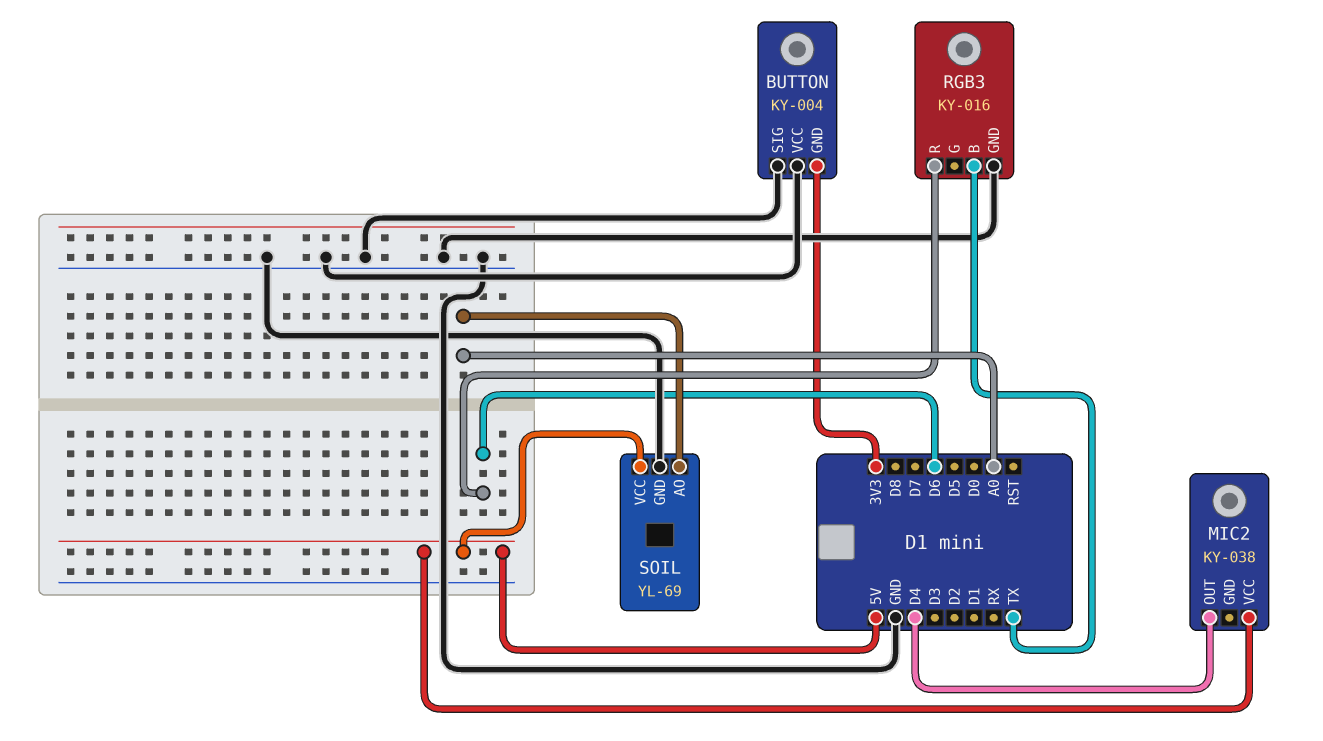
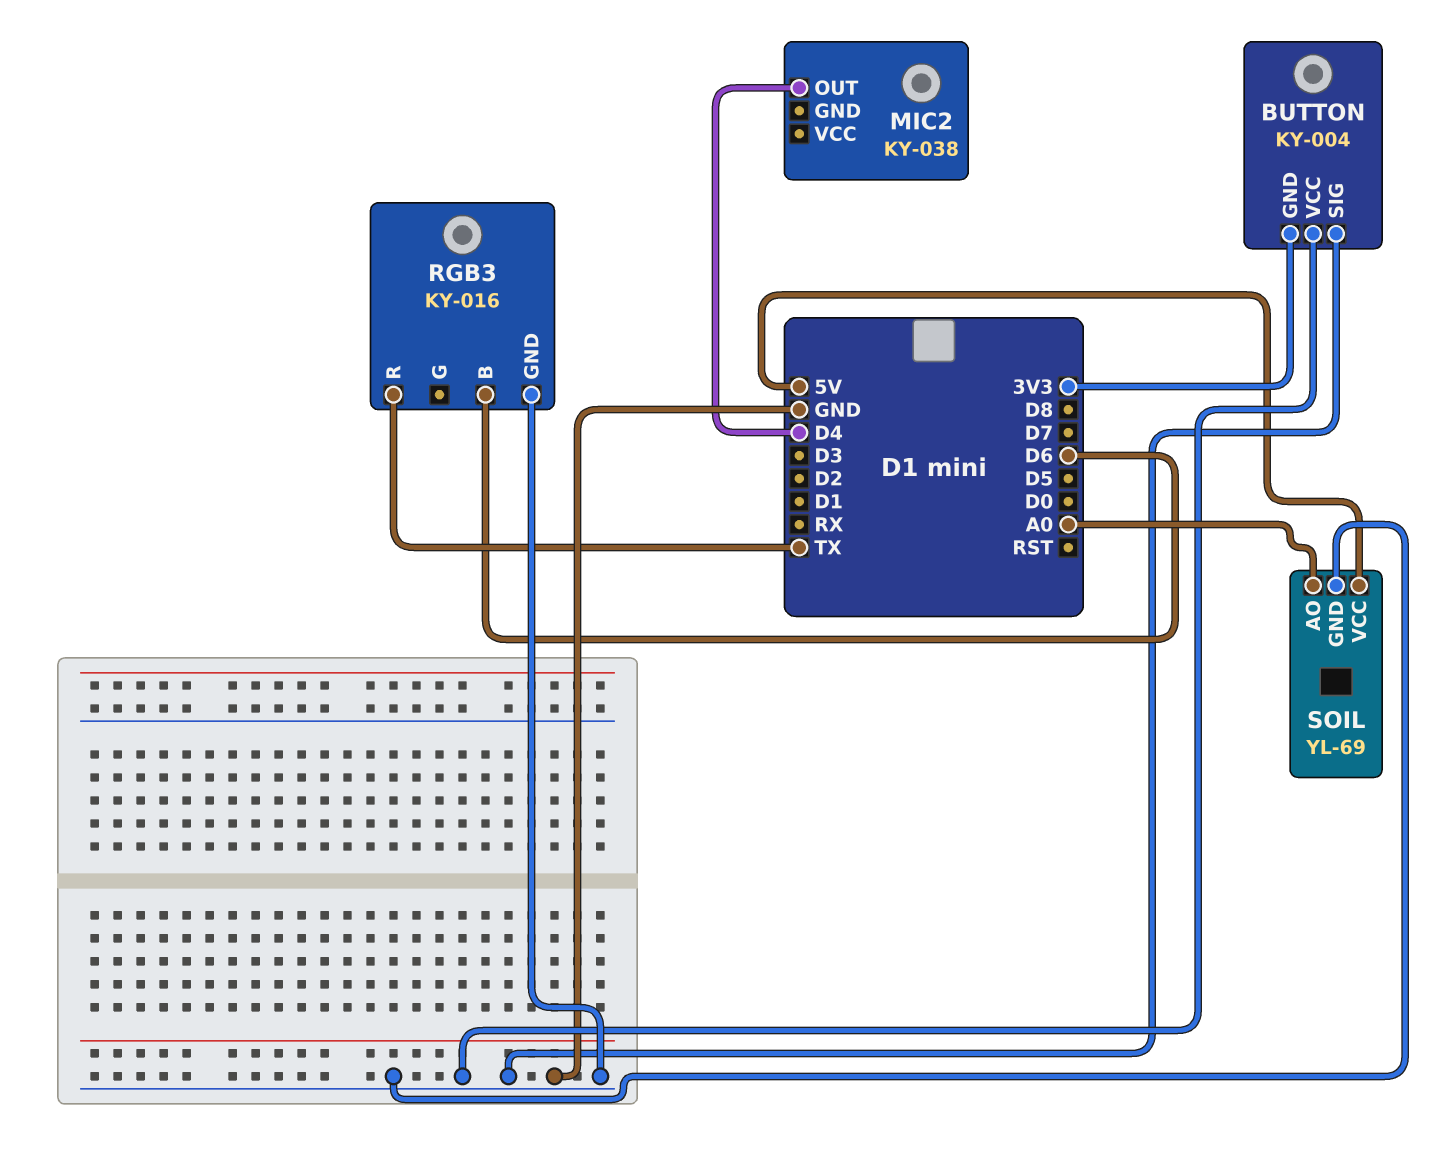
MIC2 pin VCC: 5V -> none
RGB3 pin B: TX -> D6
RGB3 pin R: D6 -> TX

